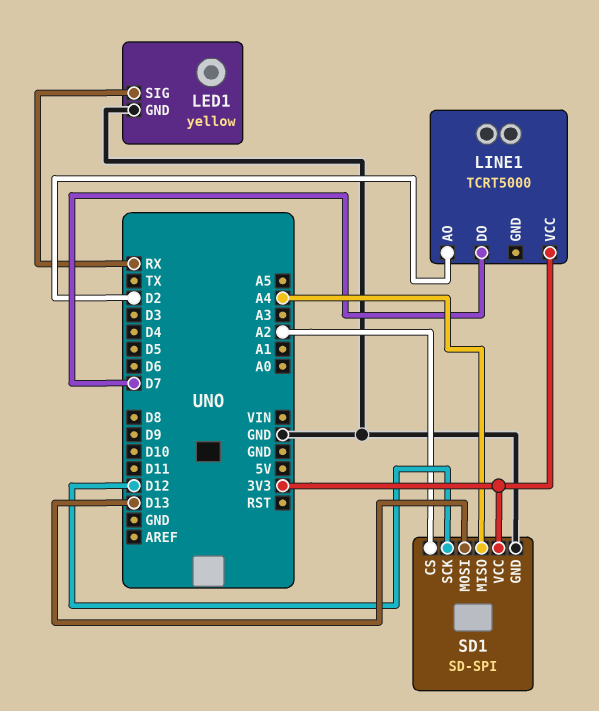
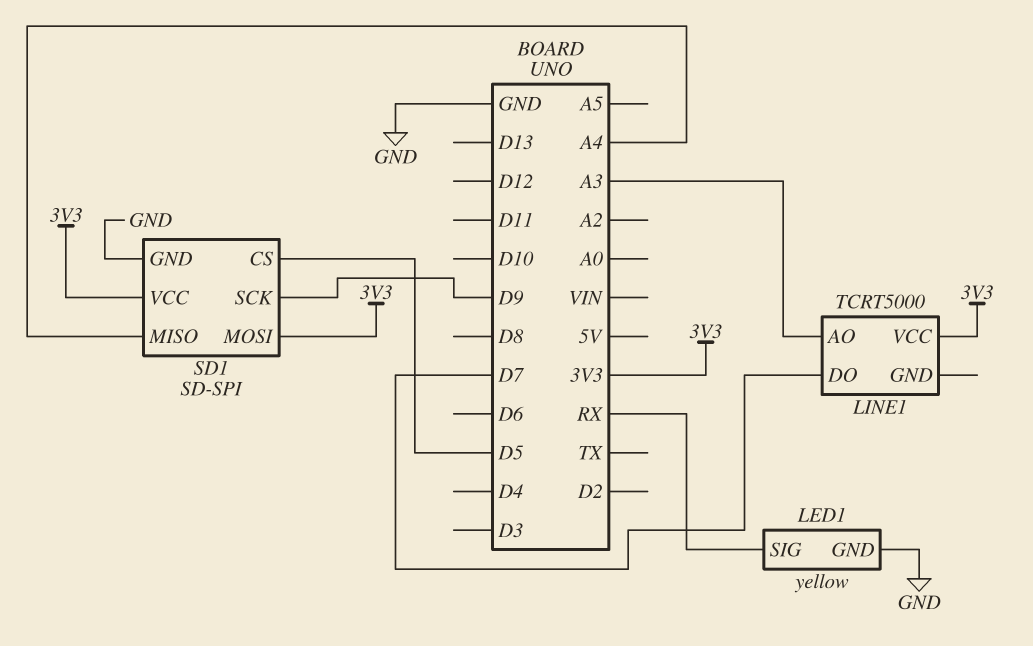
LINE1 pin AO: D2 -> A3
SD1 pin CS: A2 -> D5
SD1 pin MOSI: D13 -> 3V3
SD1 pin SCK: D12 -> D9

